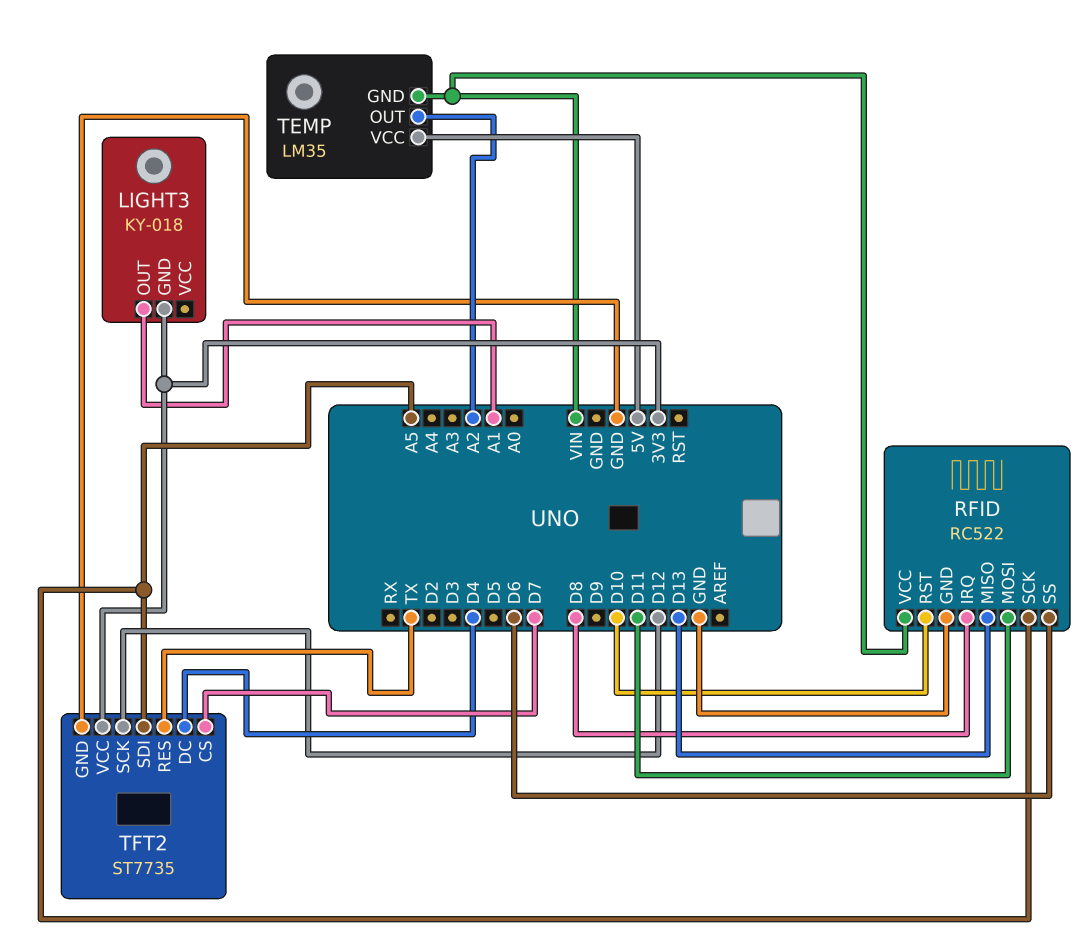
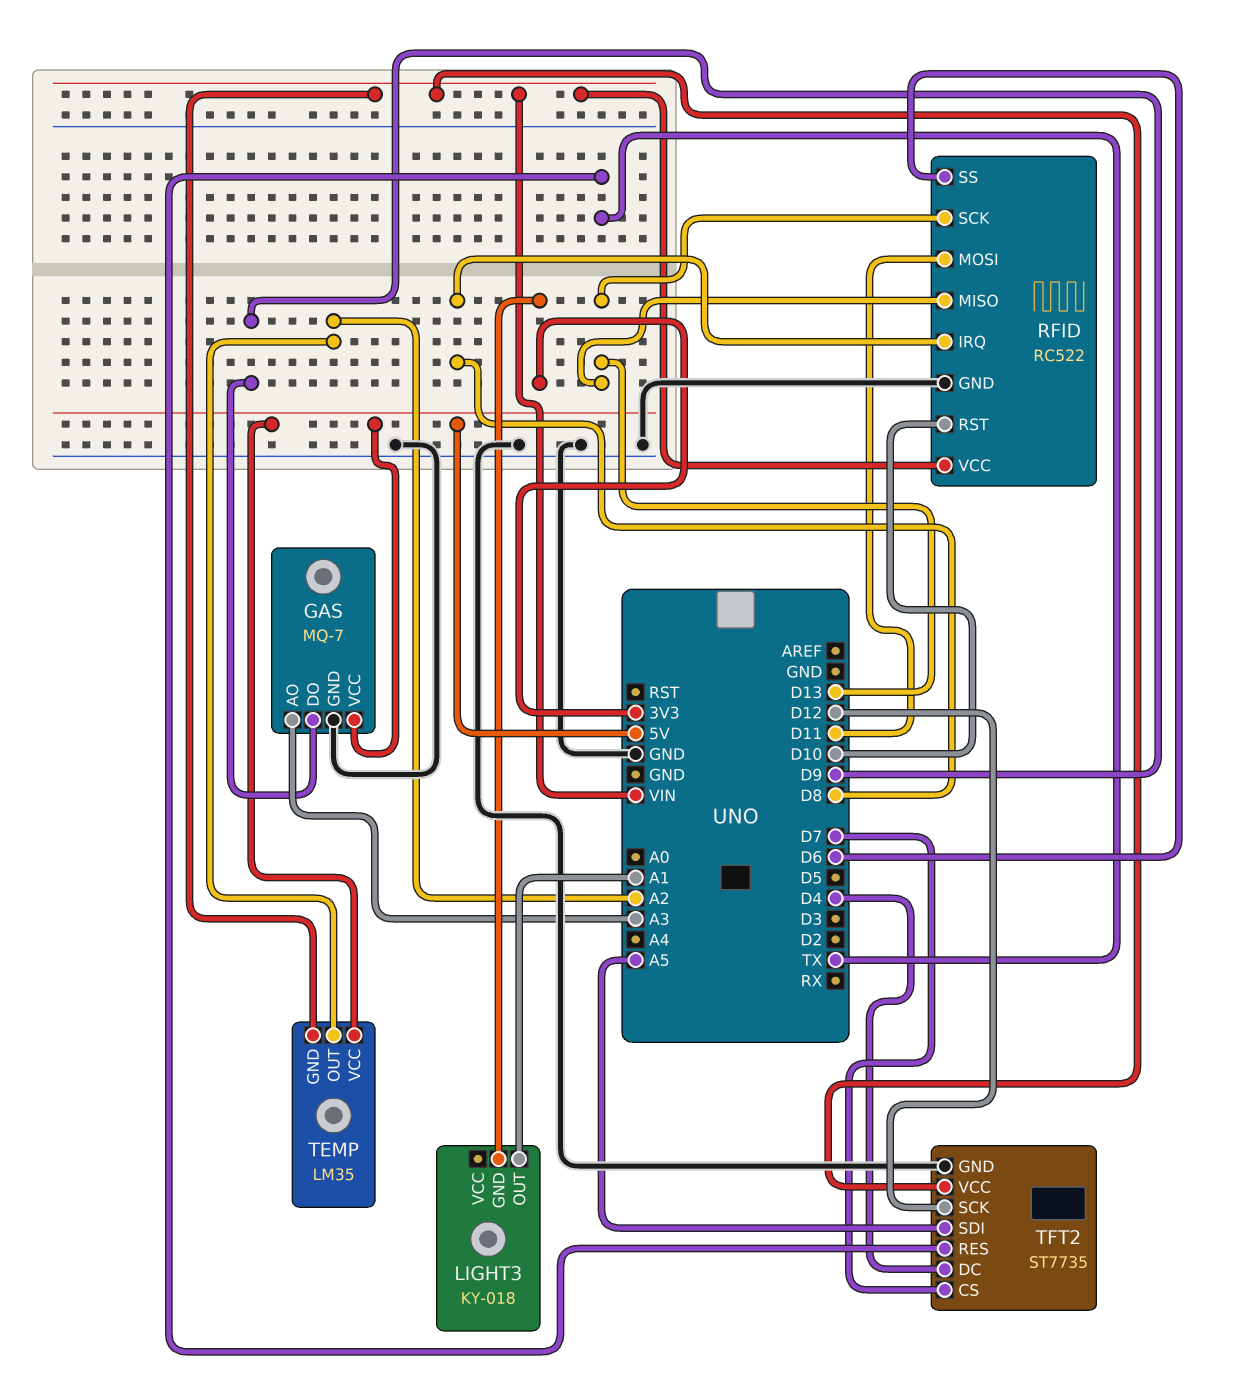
GAS: none -> MQ-7
GAS pin AO: none -> A3
GAS pin DO: none -> D9
GAS pin GND: none -> GND
GAS pin VCC: none -> 5V
RFID pin SCK: A5 -> D13
TFT2 pin VCC: 3V3 -> VIN

